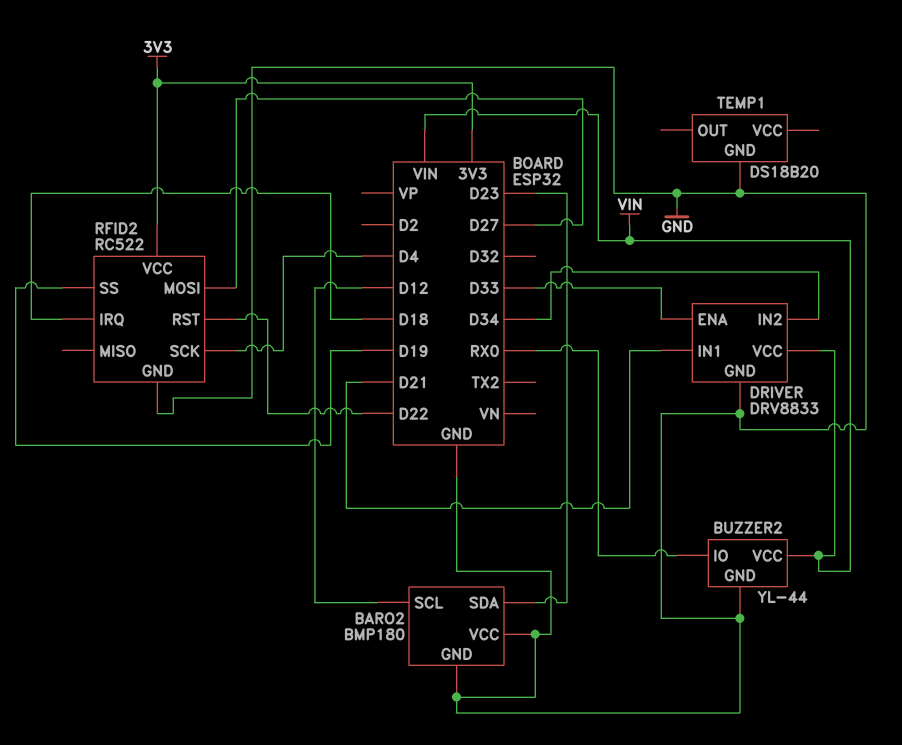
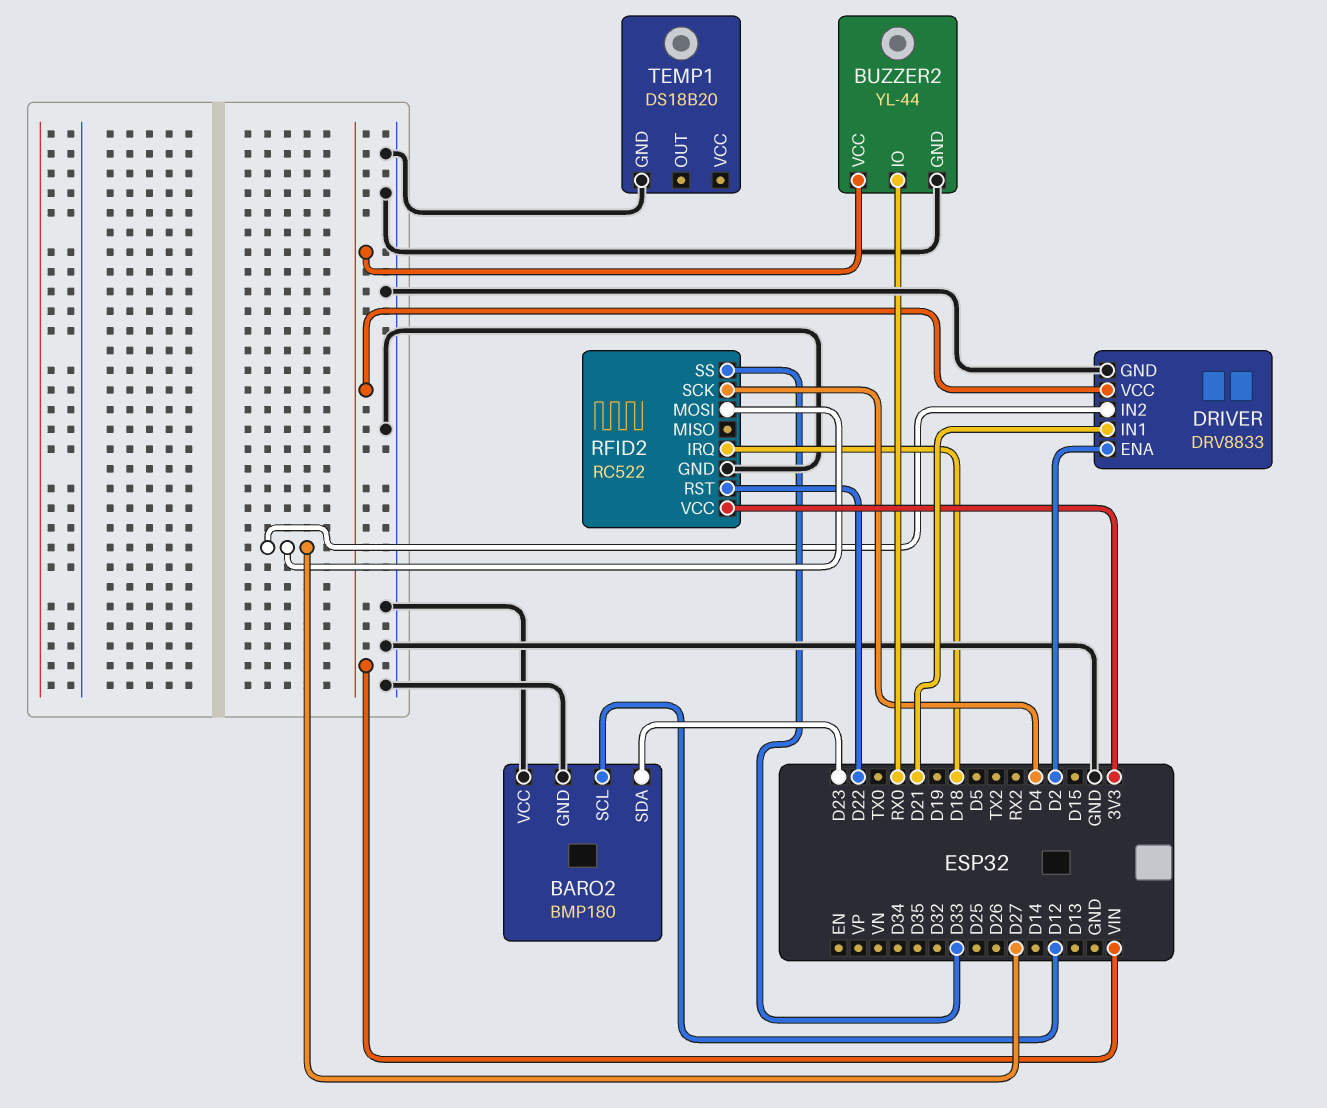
DRIVER pin ENA: D33 -> D2
DRIVER pin IN2: D34 -> D27
RFID2 pin SS: D19 -> D33

